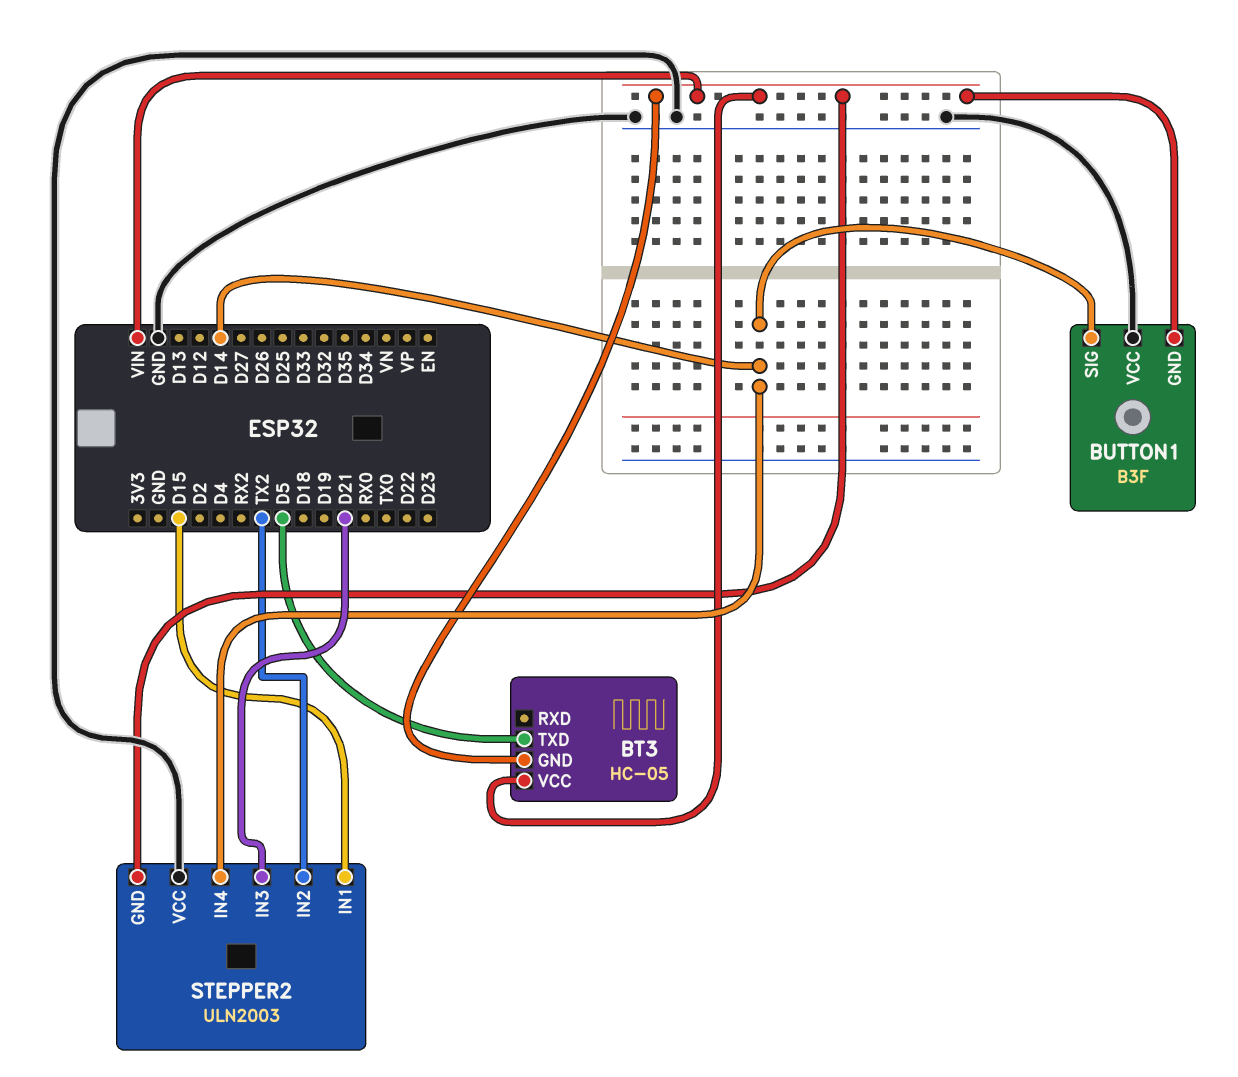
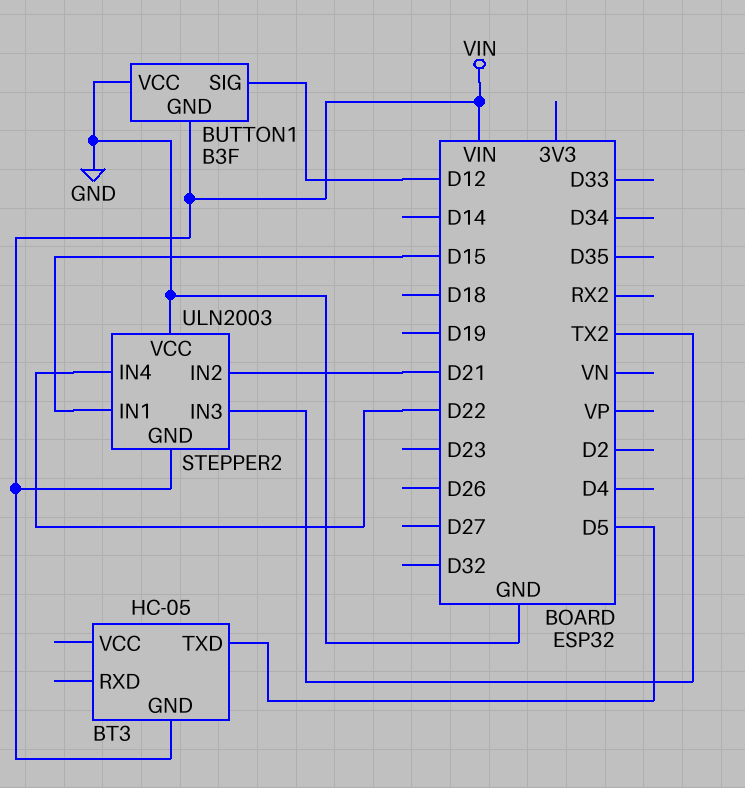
BT3 pin VCC: VIN -> none
BUTTON1 pin SIG: D14 -> D12
STEPPER2 pin IN2: TX2 -> D21
STEPPER2 pin IN3: D21 -> TX2
STEPPER2 pin IN4: D14 -> D22

